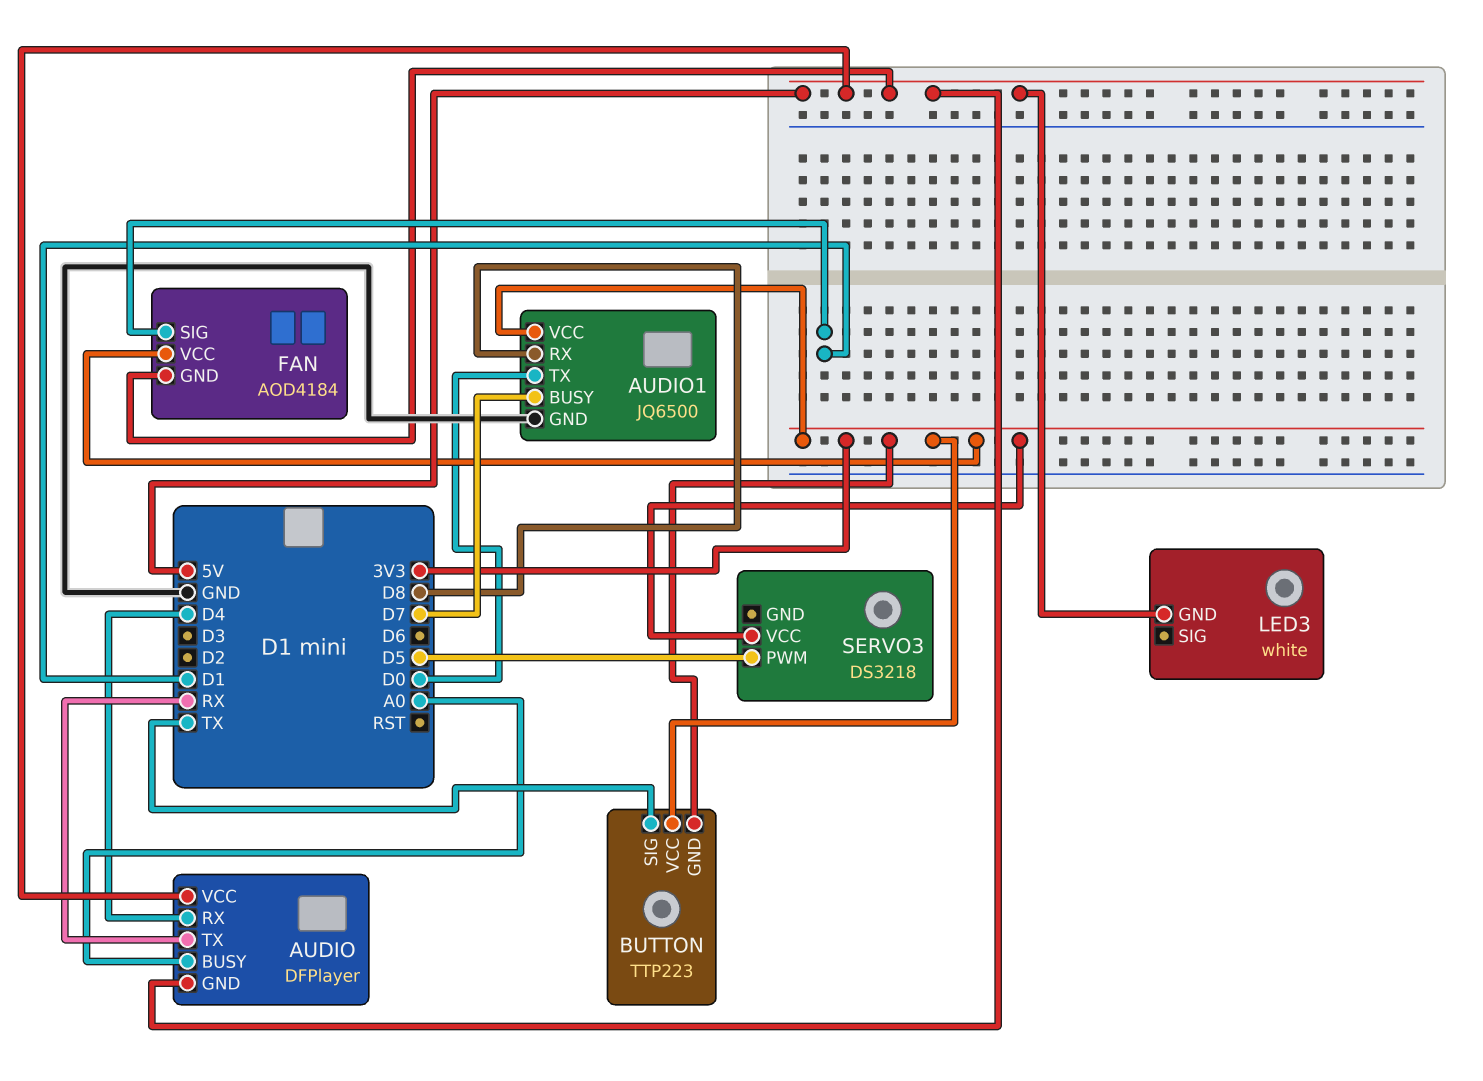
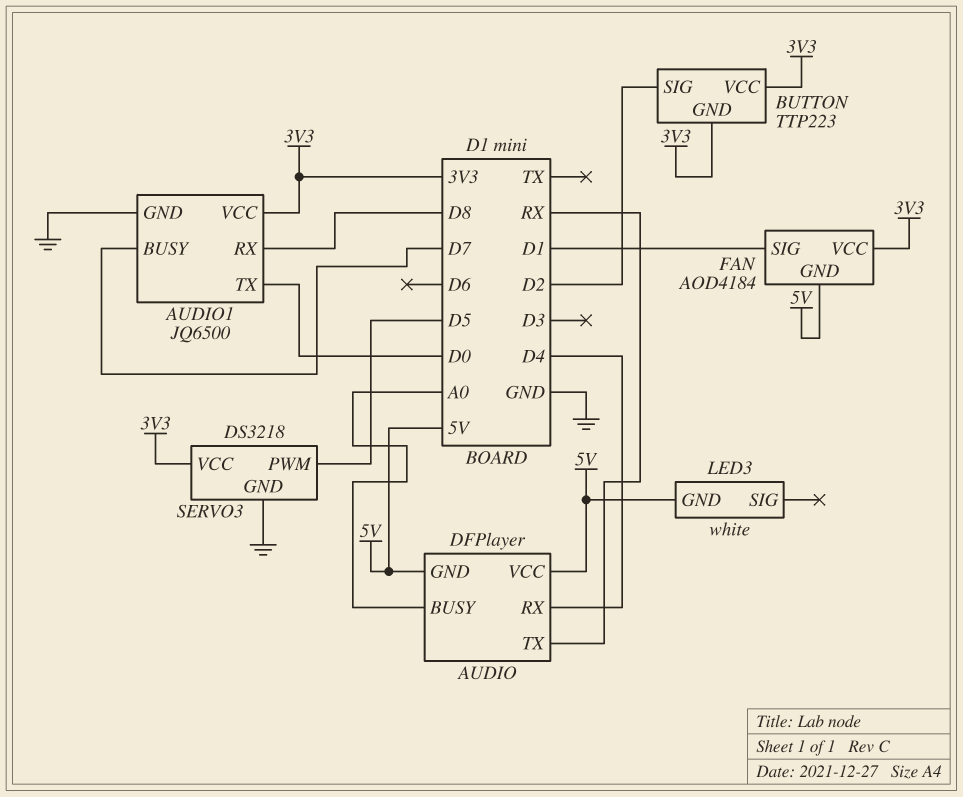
BUTTON pin SIG: TX -> D2
SERVO3 pin GND: none -> GND

